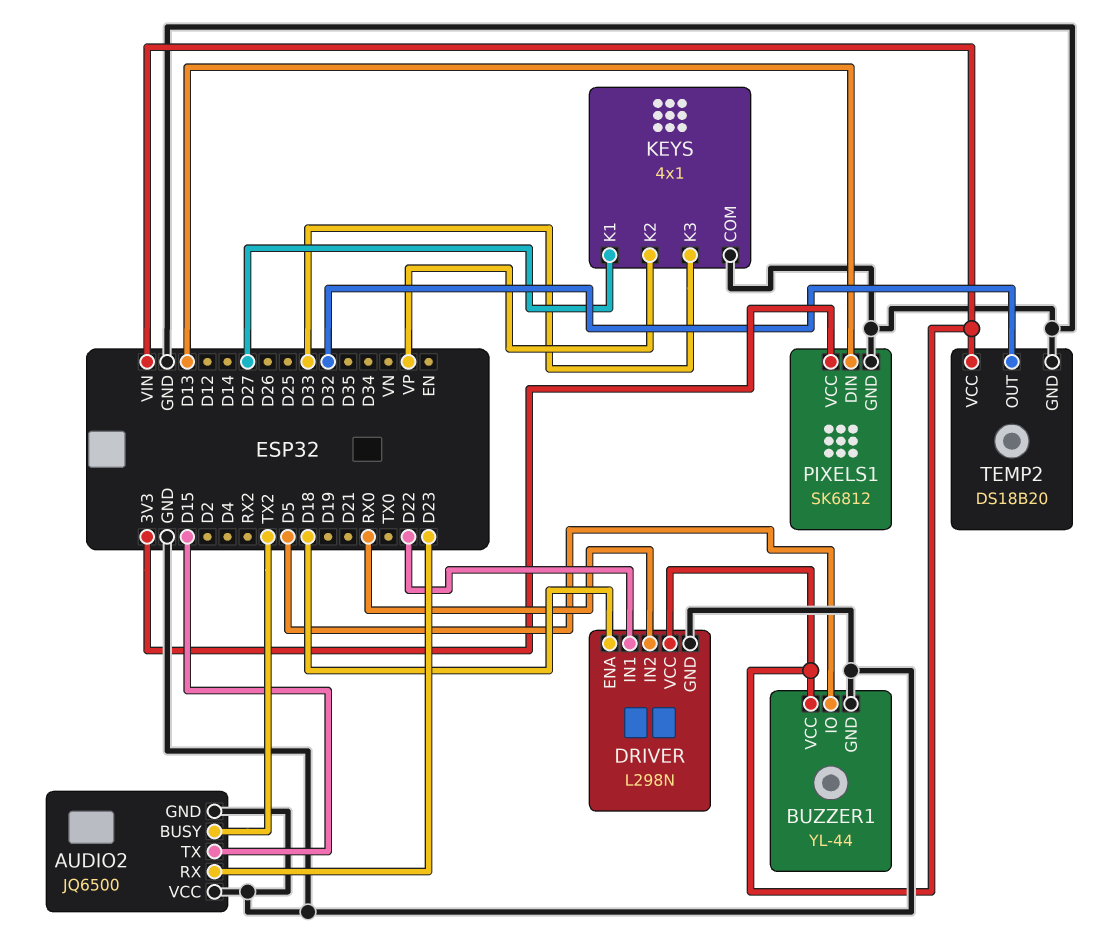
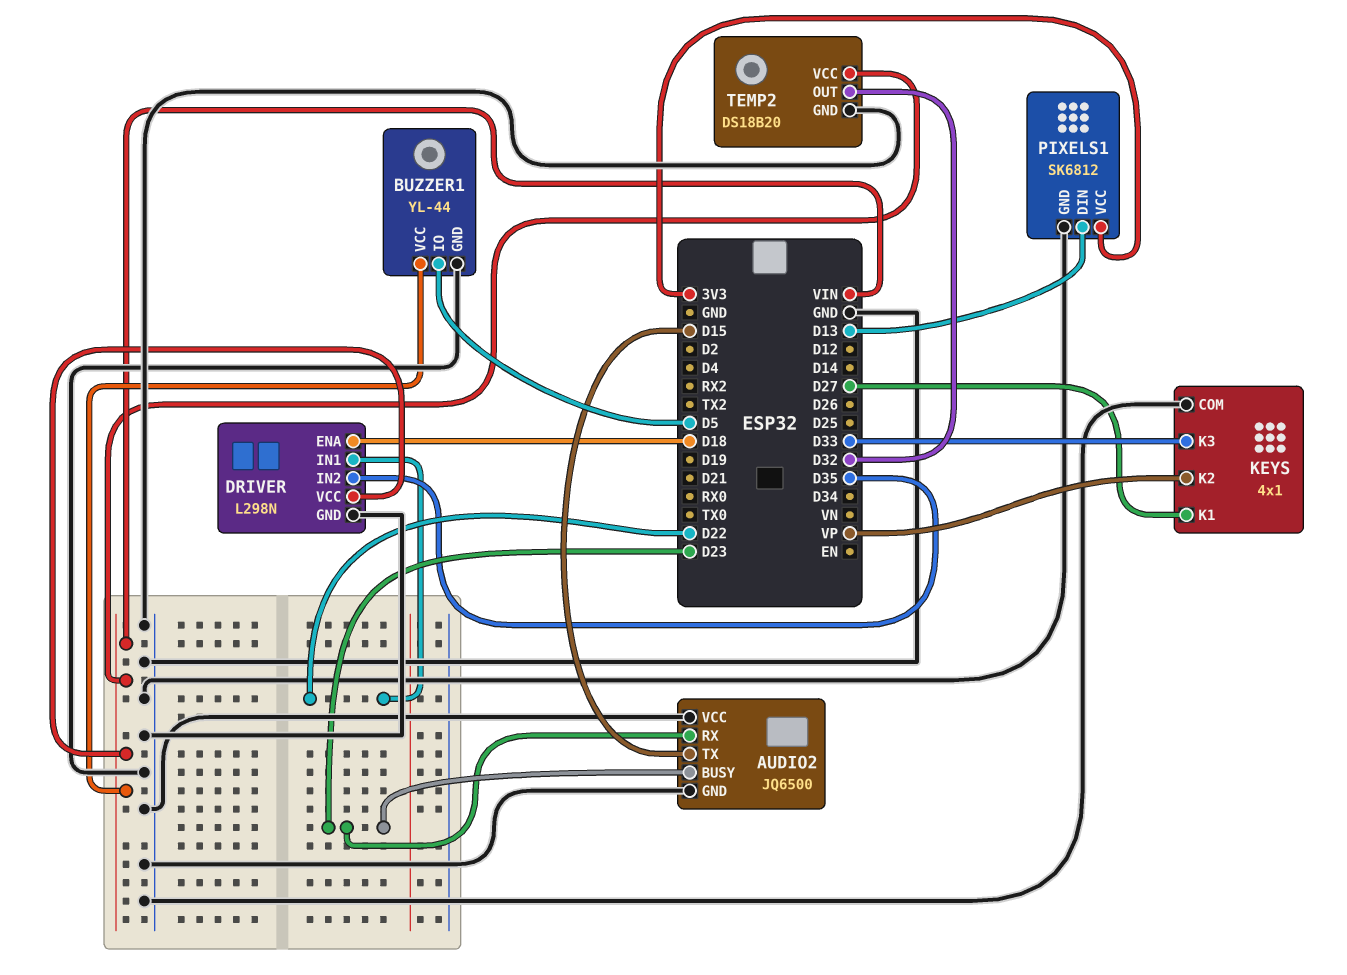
AUDIO2 pin BUSY: TX2 -> D23
DRIVER pin IN2: RX0 -> D35

